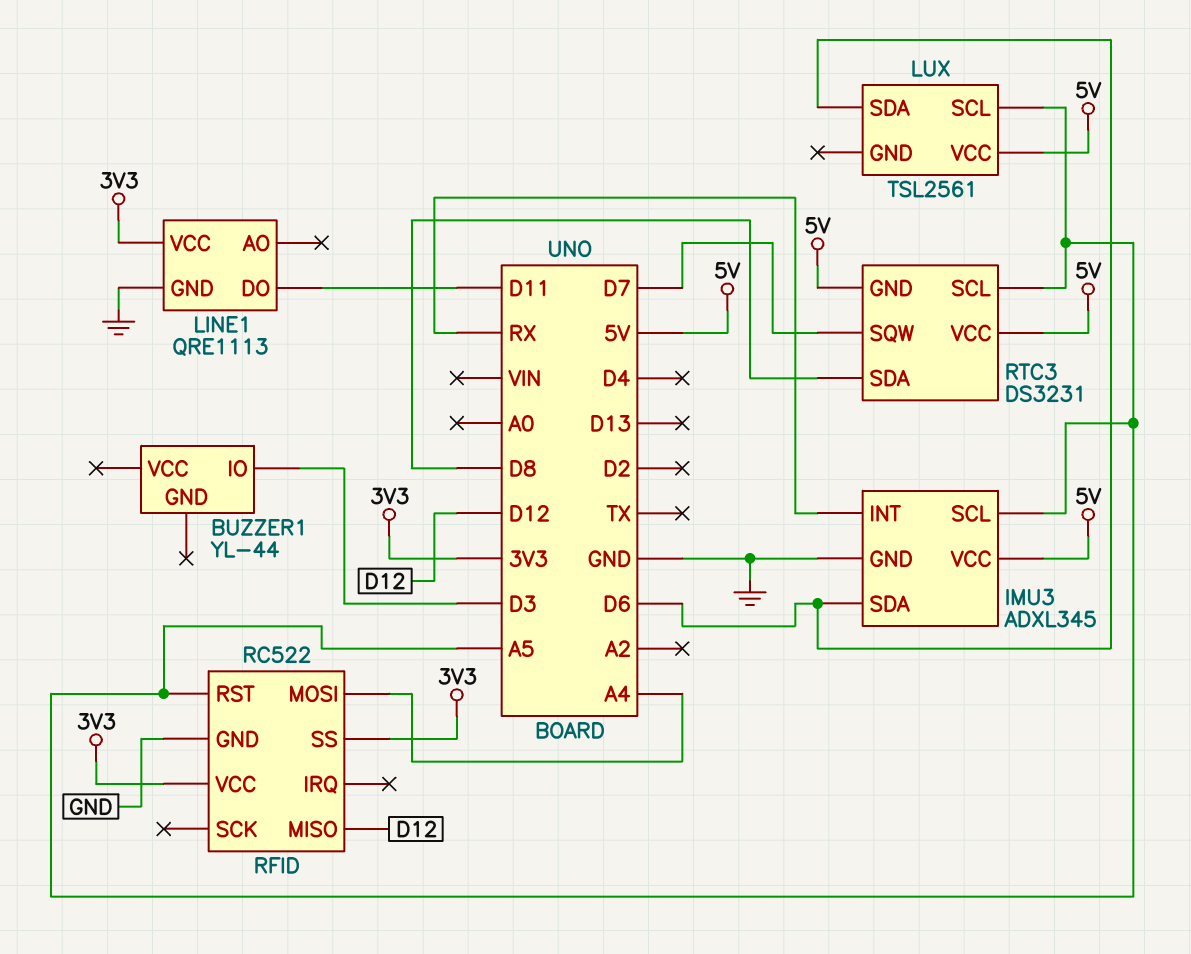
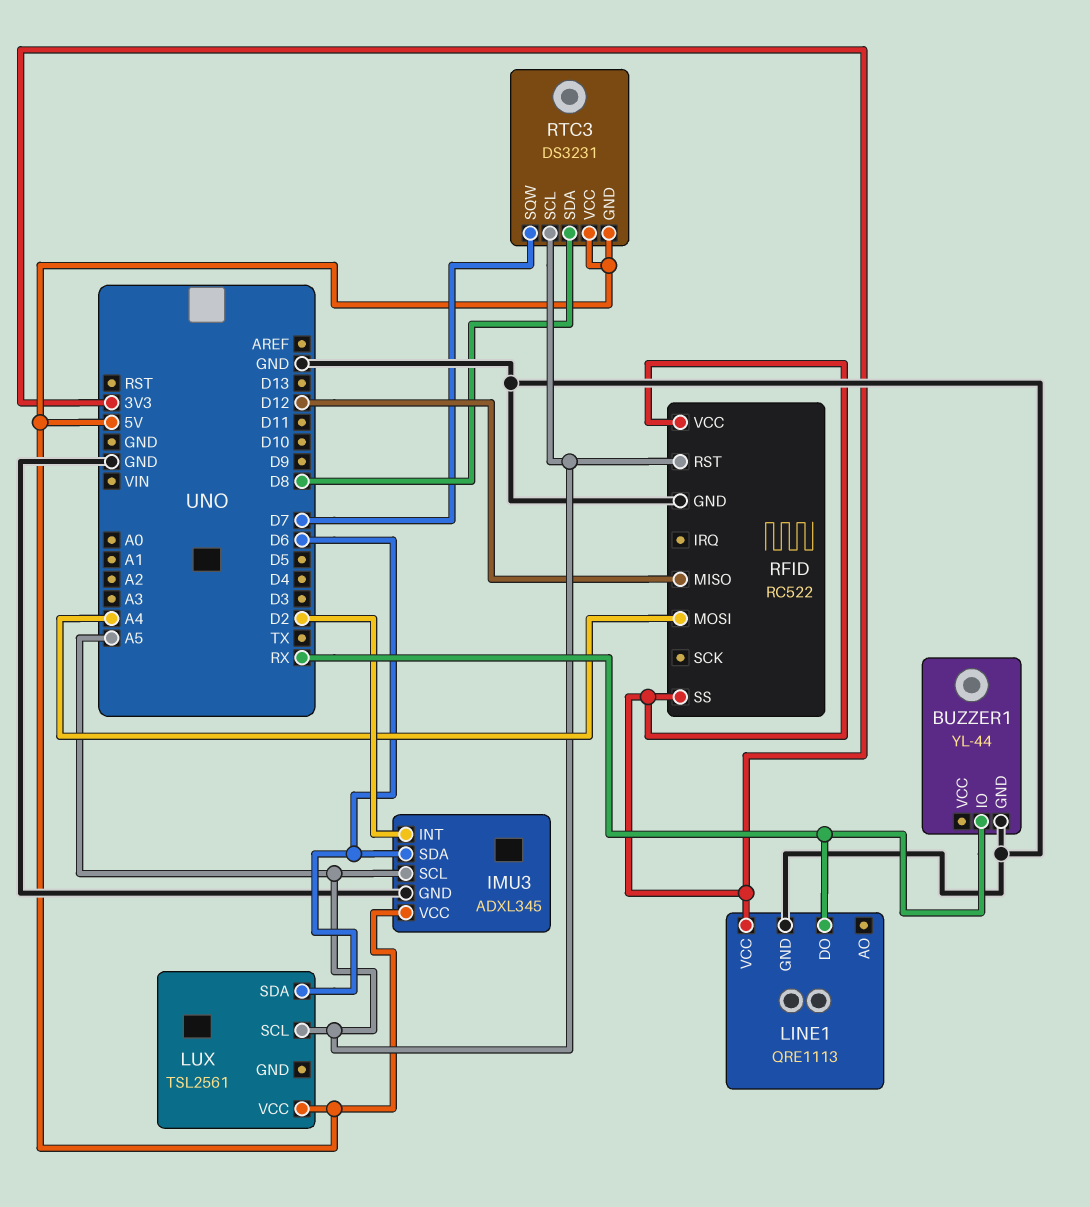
BUZZER1 pin GND: none -> GND
BUZZER1 pin IO: D3 -> RX
IMU3 pin INT: RX -> D2
LINE1 pin DO: D11 -> RX

